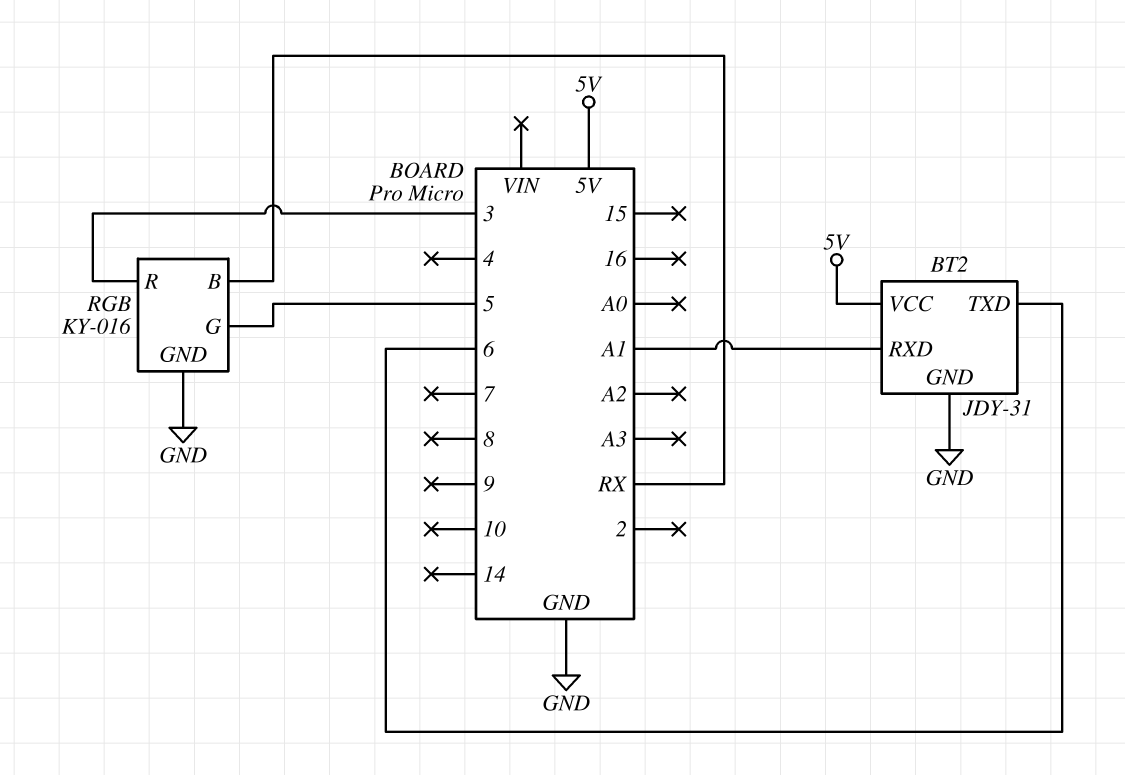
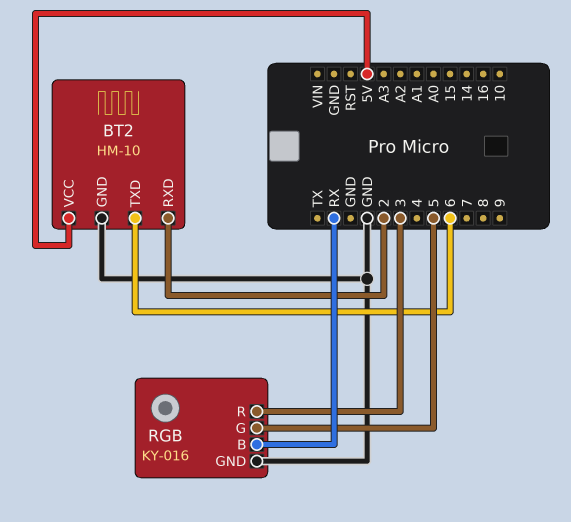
BT2: JDY-31 -> HM-10
BT2 pin RXD: A1 -> 2

